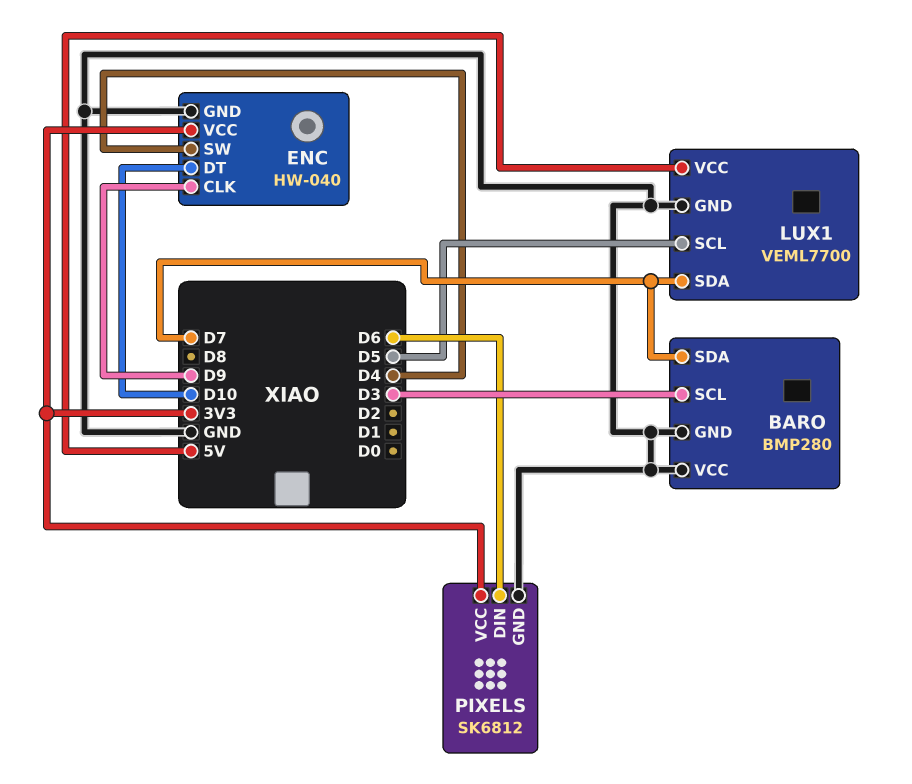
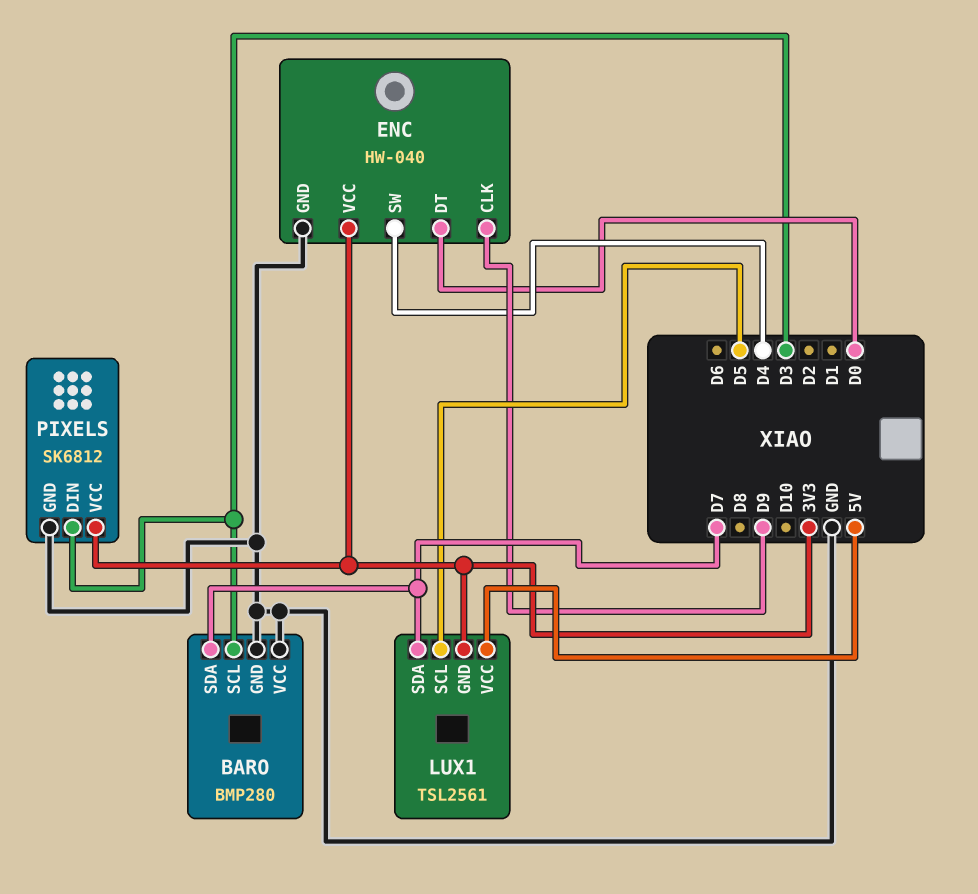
ENC pin DT: D10 -> D0
LUX1: VEML7700 -> TSL2561
LUX1 pin GND: GND -> 3V3
PIXELS pin DIN: D6 -> D3

